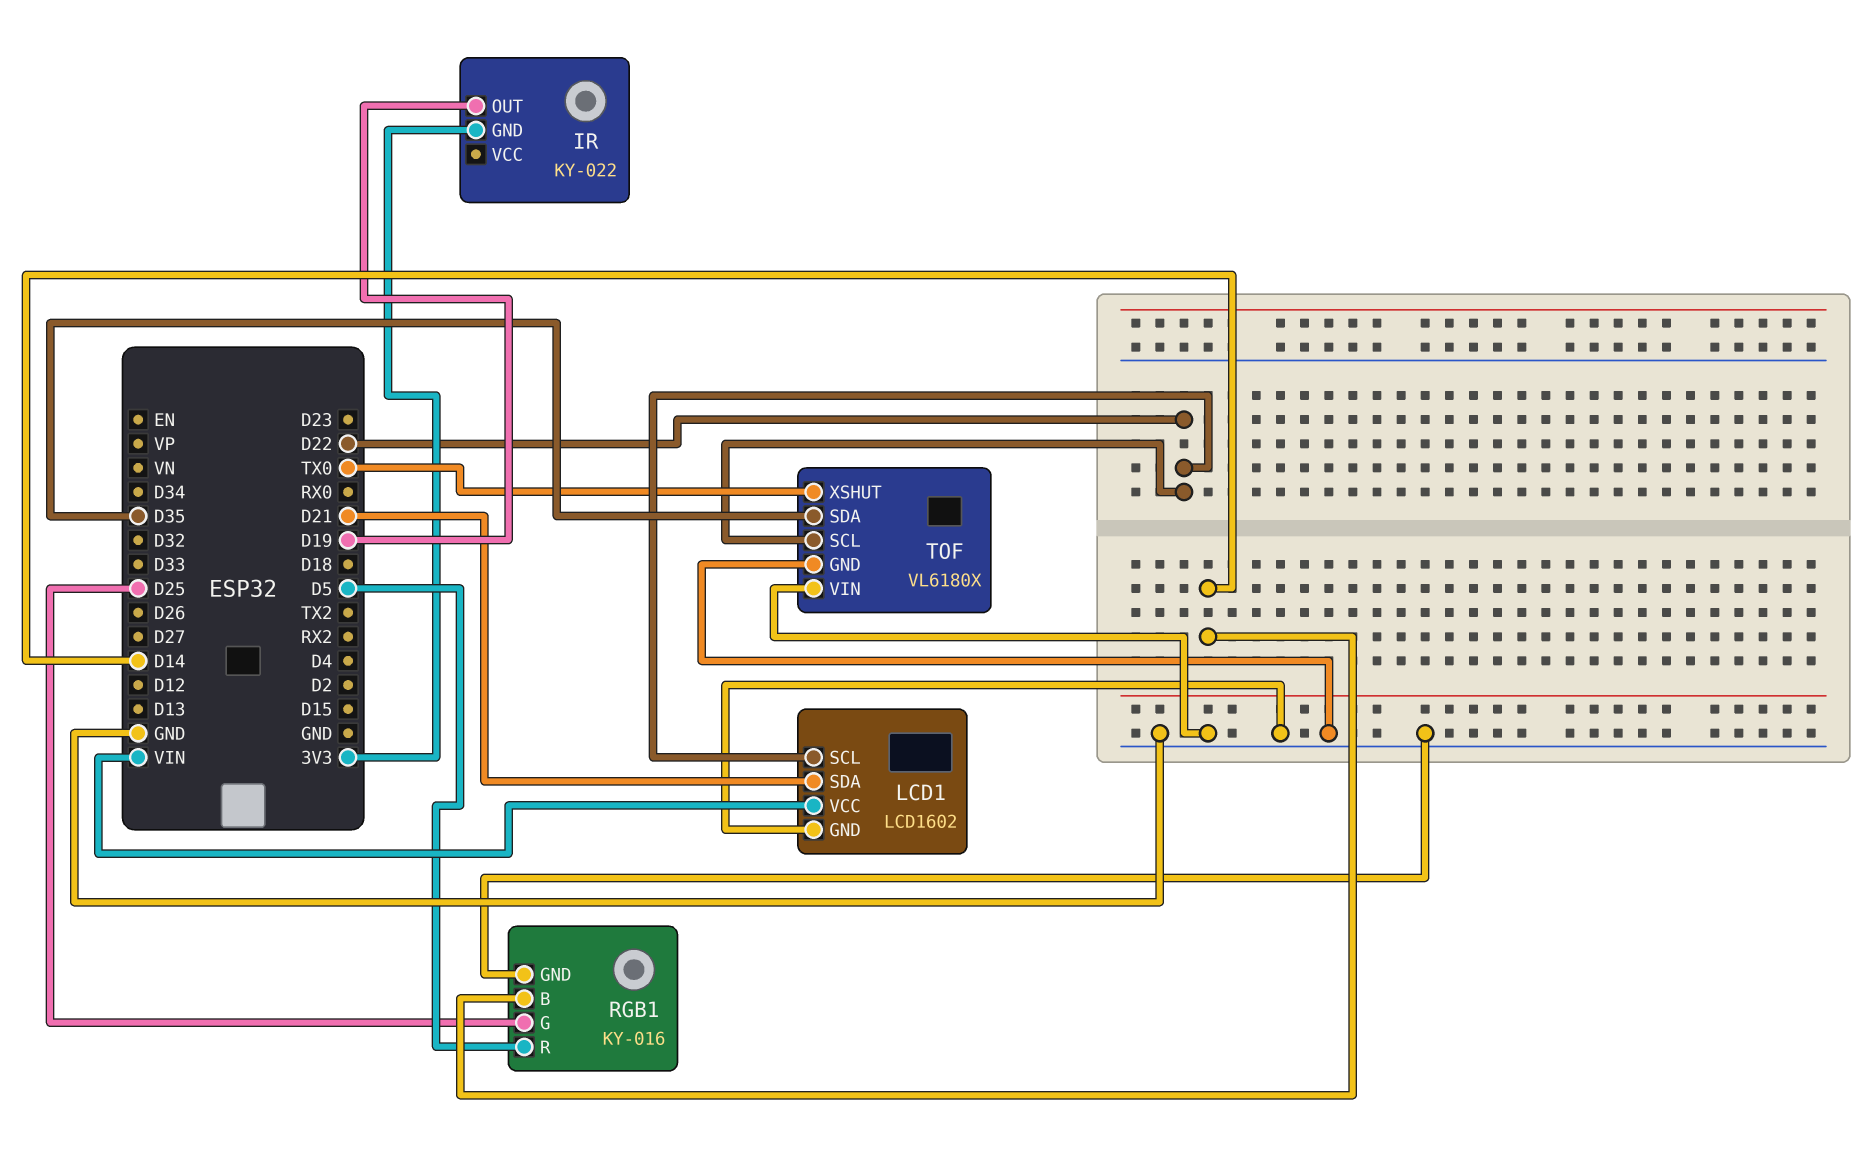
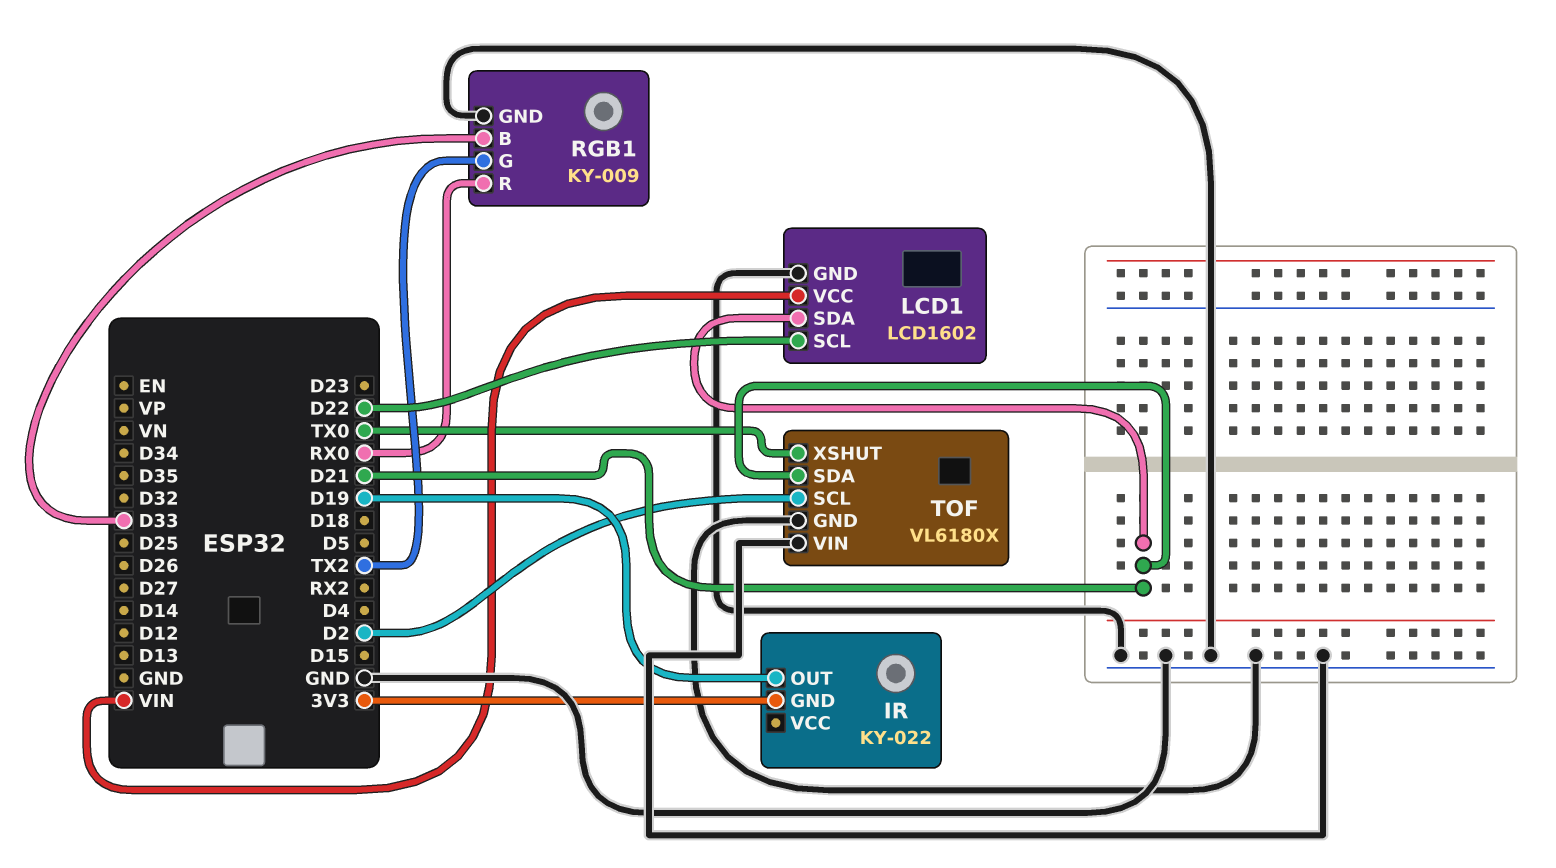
RGB1: KY-016 -> KY-009
RGB1 pin B: D14 -> D33
RGB1 pin G: D25 -> TX2
RGB1 pin R: D5 -> RX0
TOF pin SCL: D22 -> D2
TOF pin SDA: D35 -> D21

